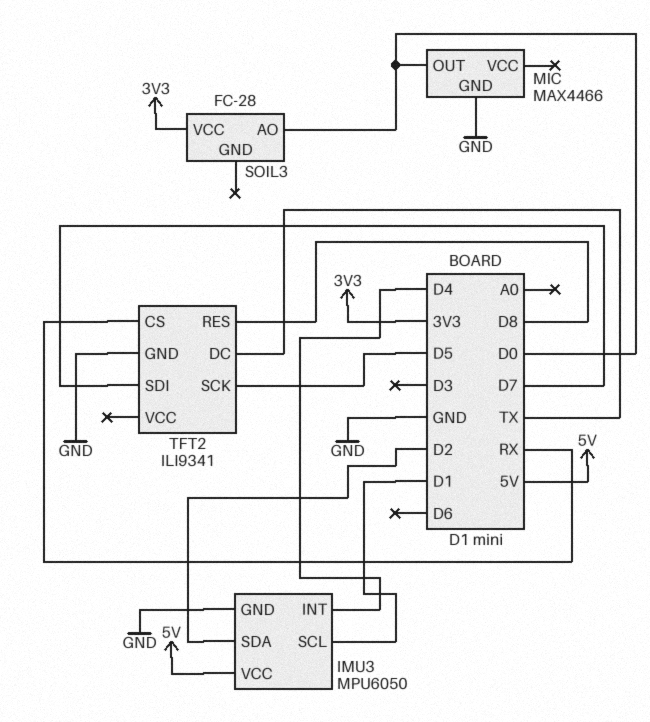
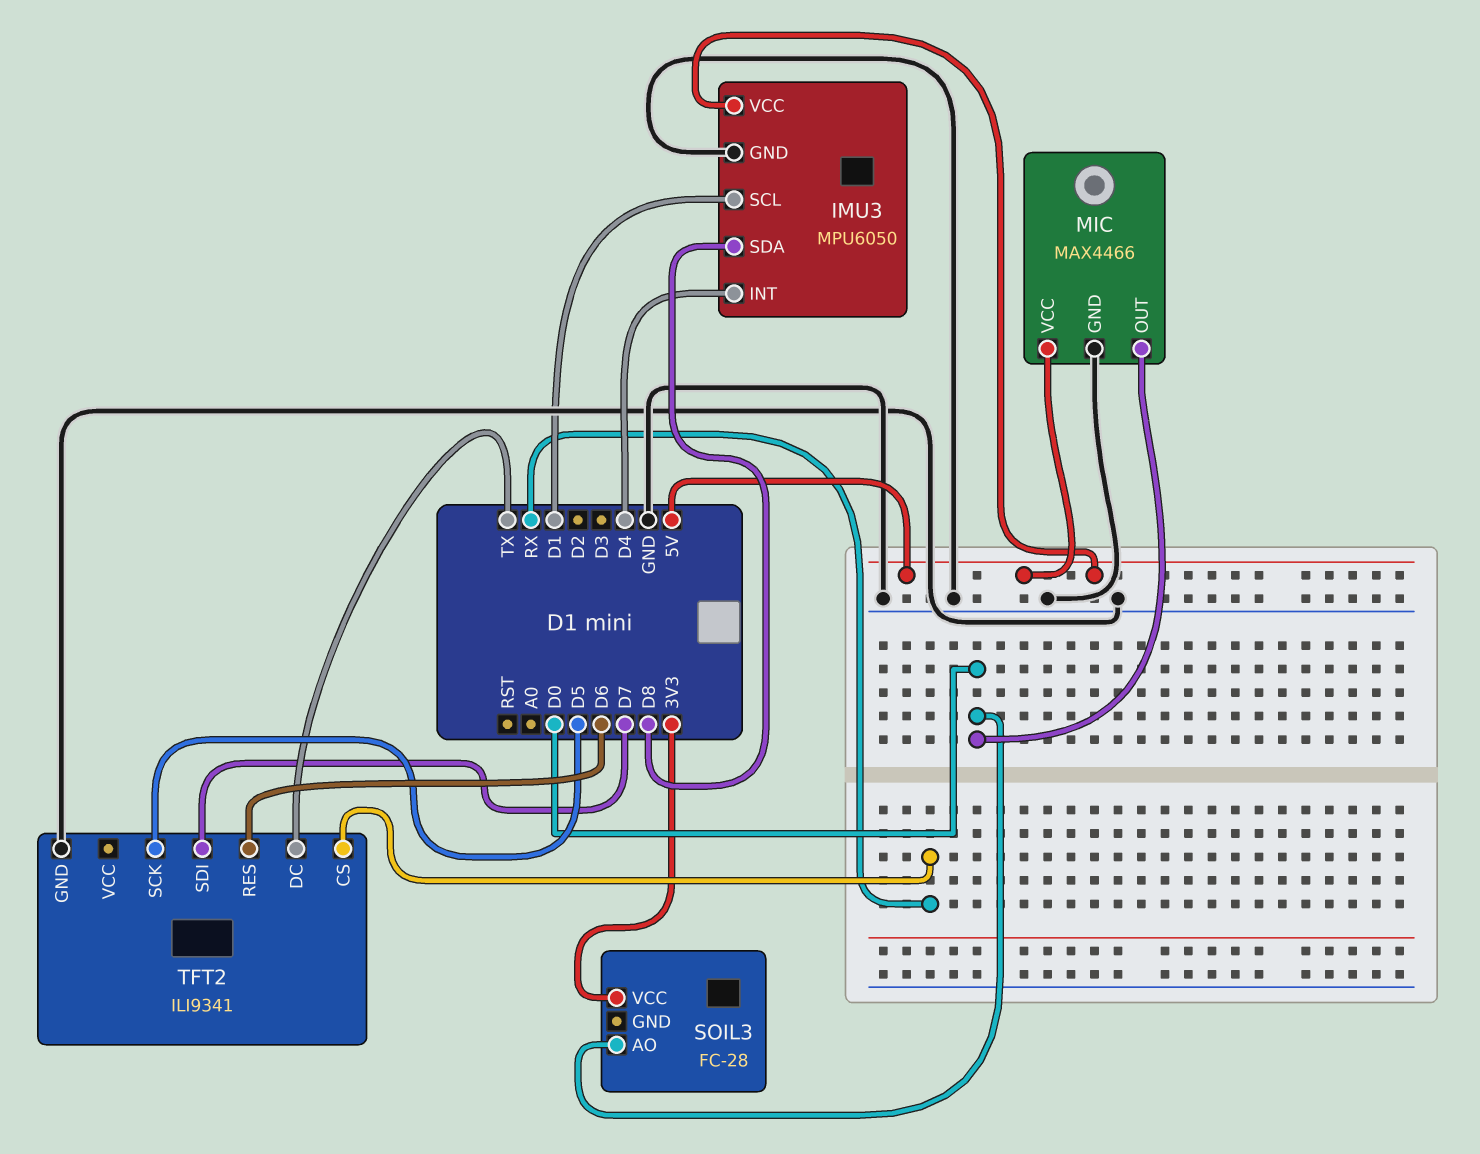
IMU3 pin SDA: D2 -> D8
MIC pin VCC: none -> 5V
TFT2 pin RES: D8 -> D6

